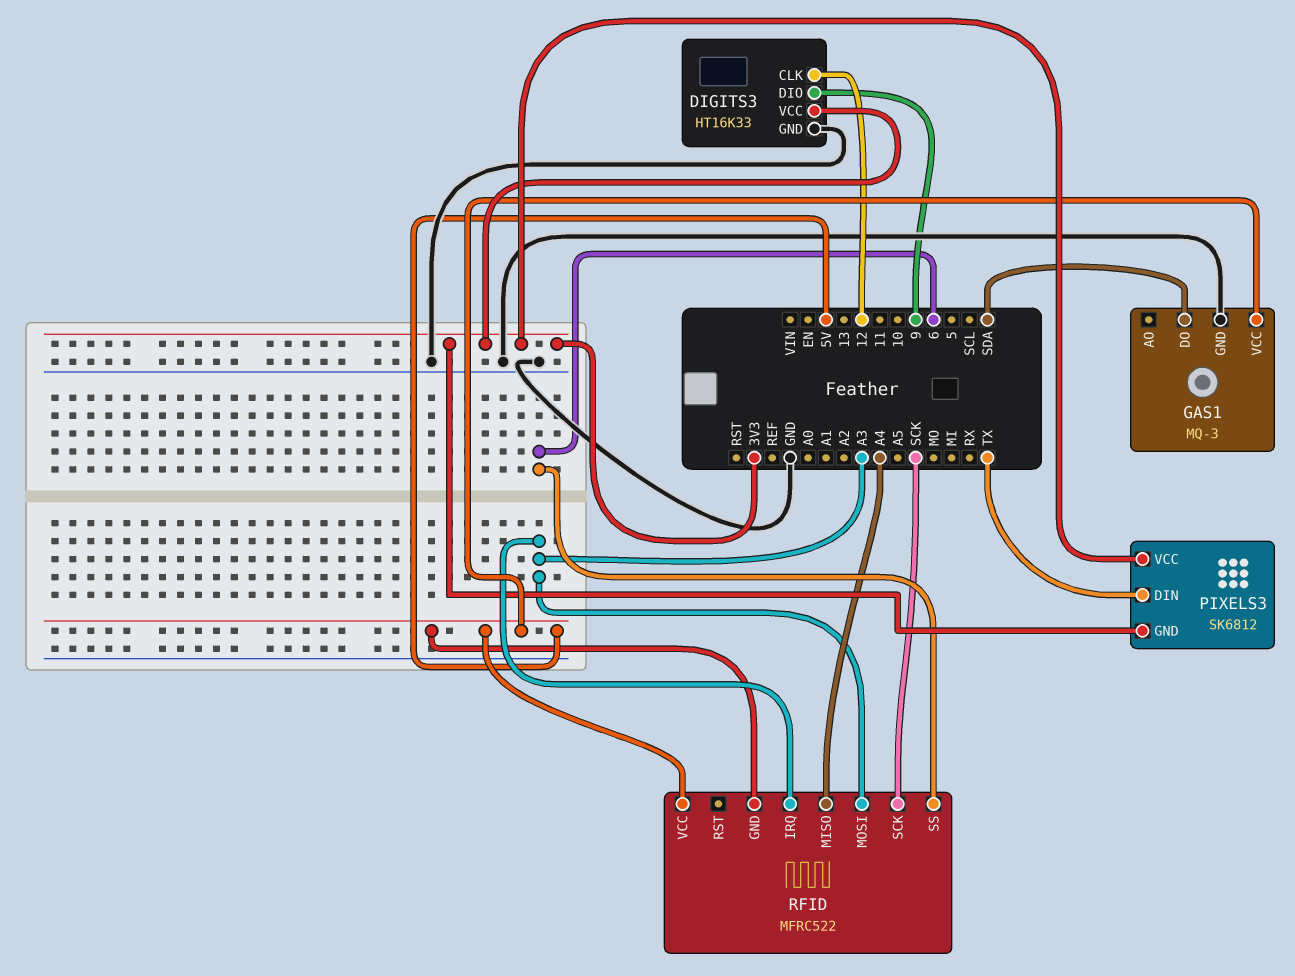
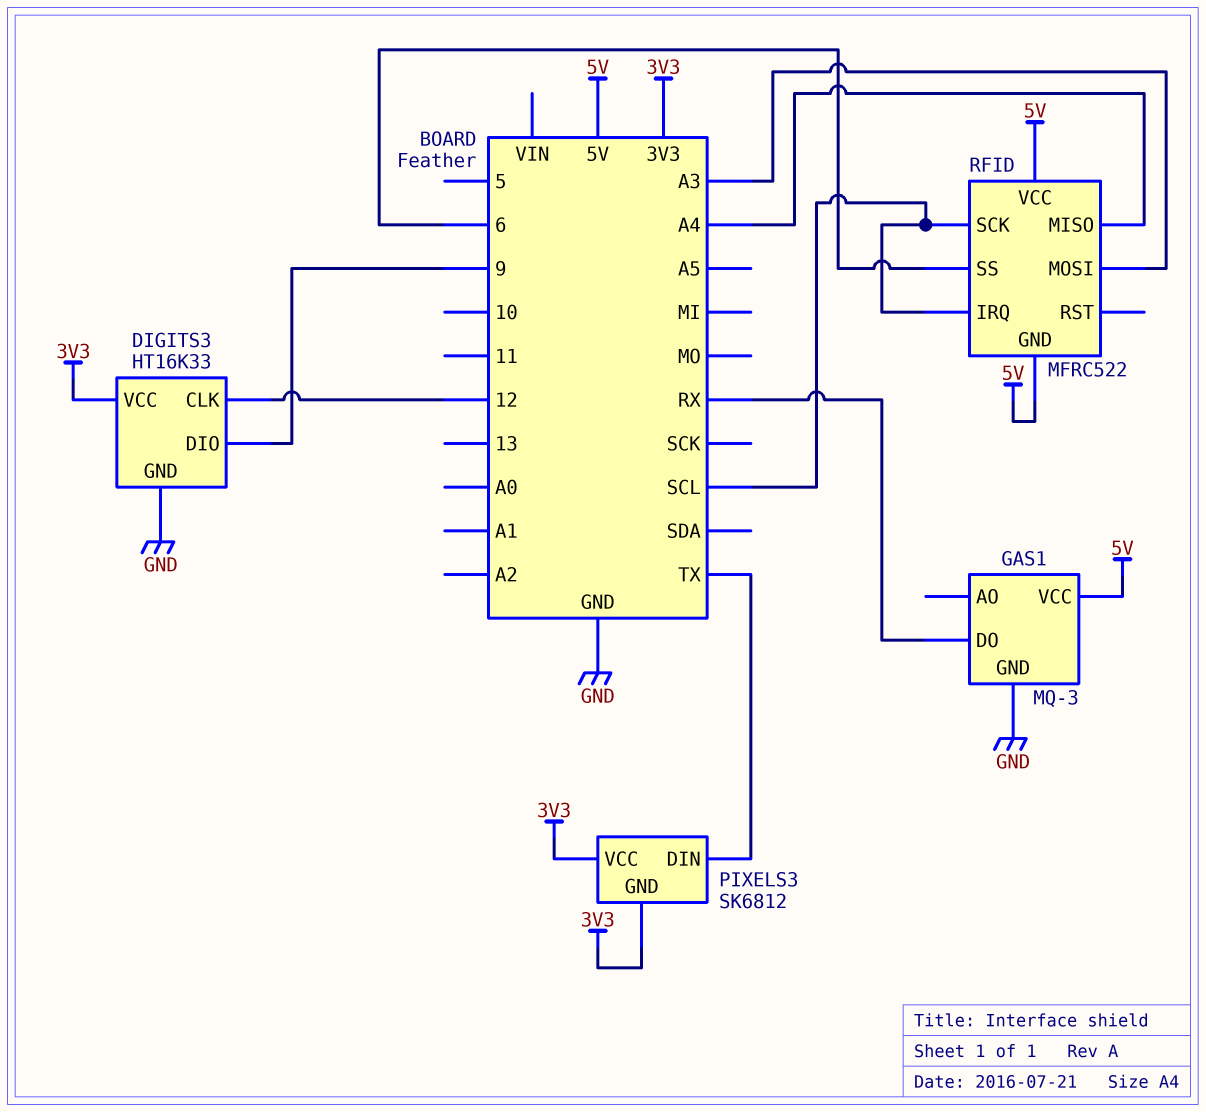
GAS1 pin DO: SDA -> RX
RFID pin IRQ: A3 -> SCL
RFID pin SCK: SCK -> SCL

